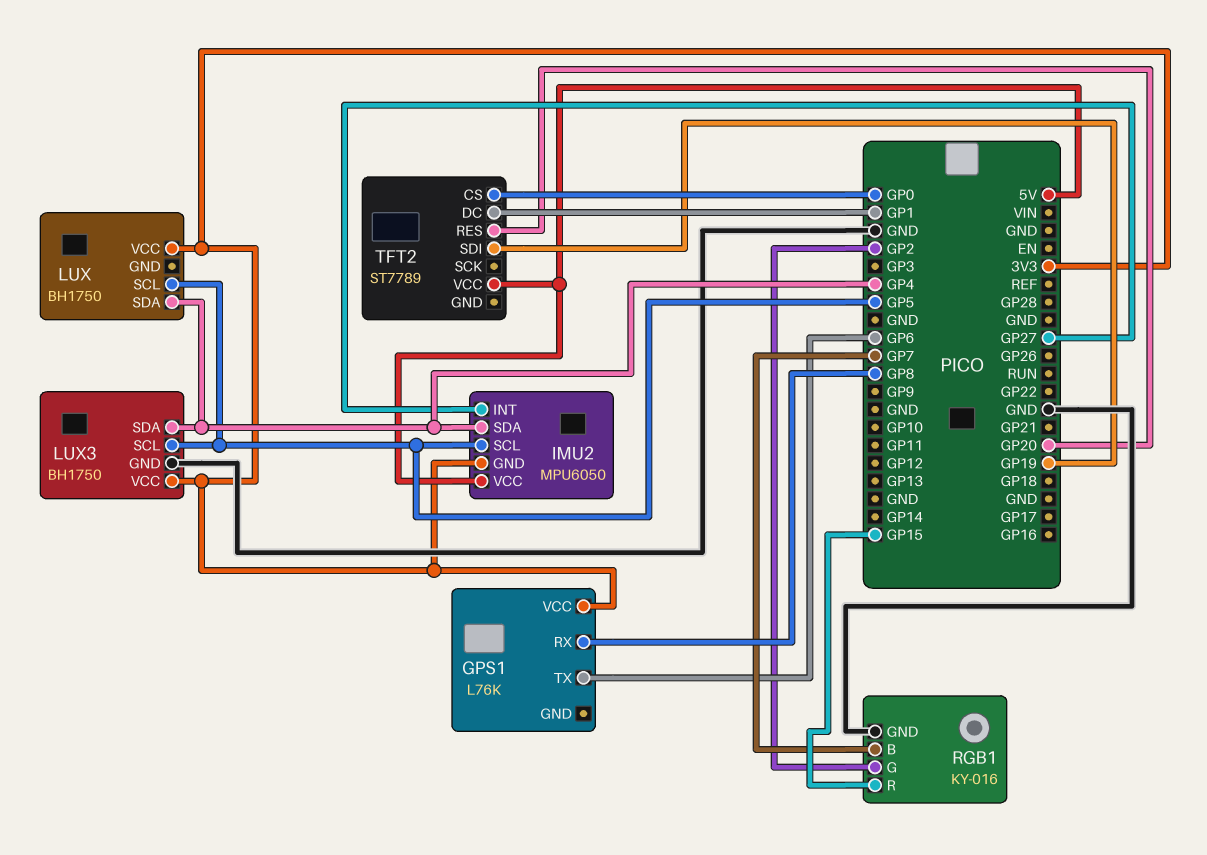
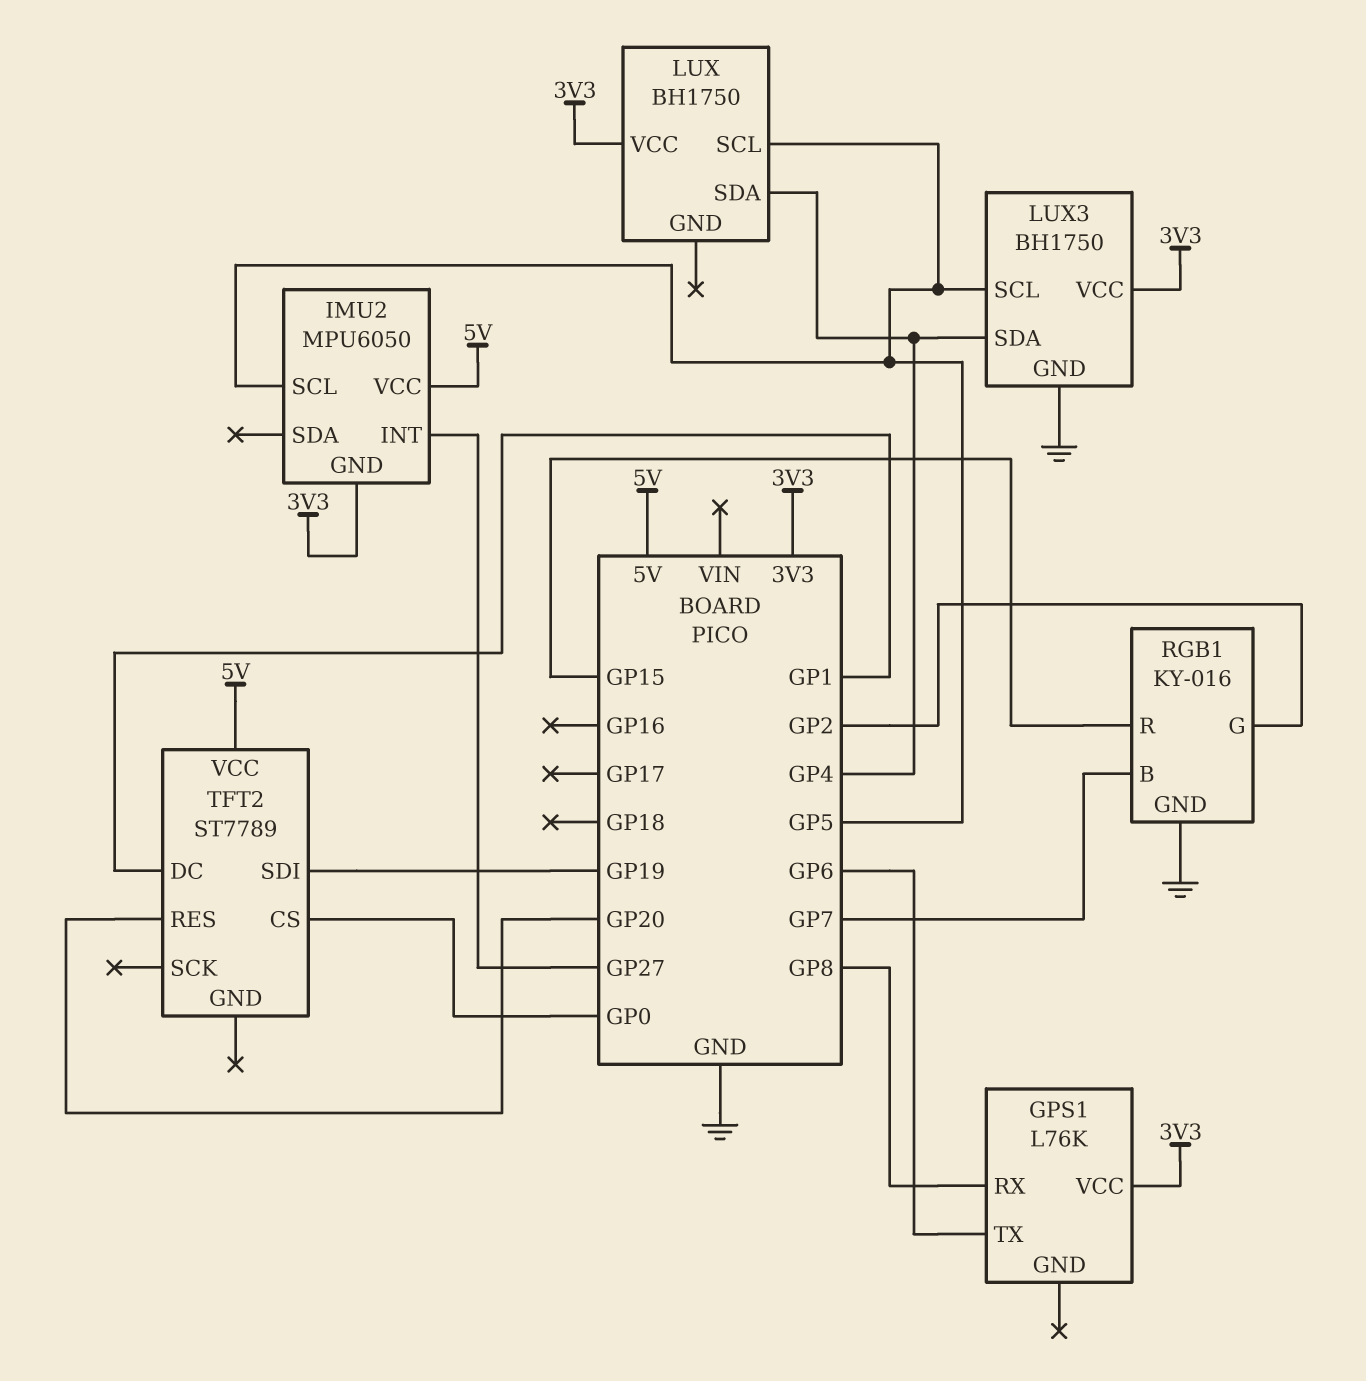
IMU2 pin SDA: GP4 -> none

